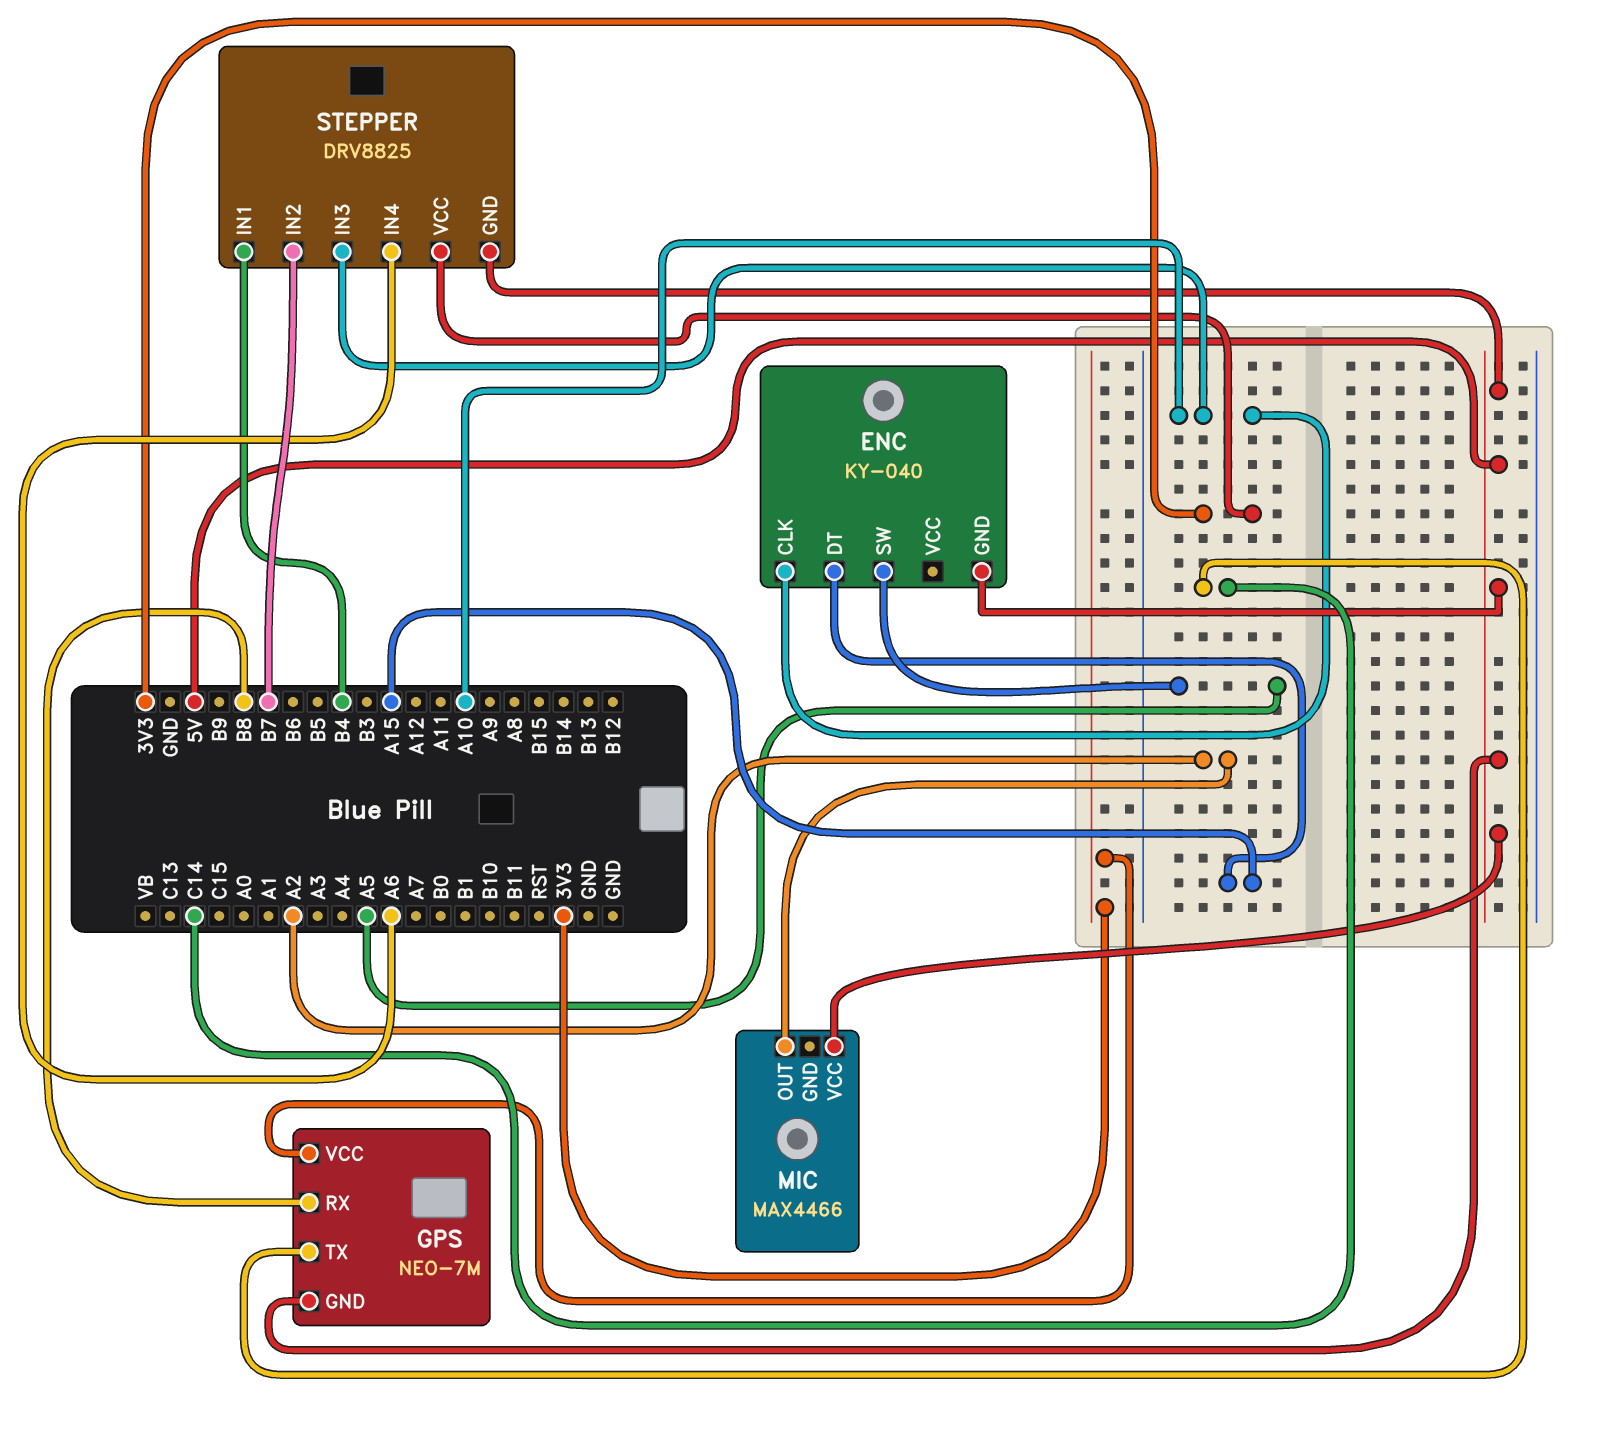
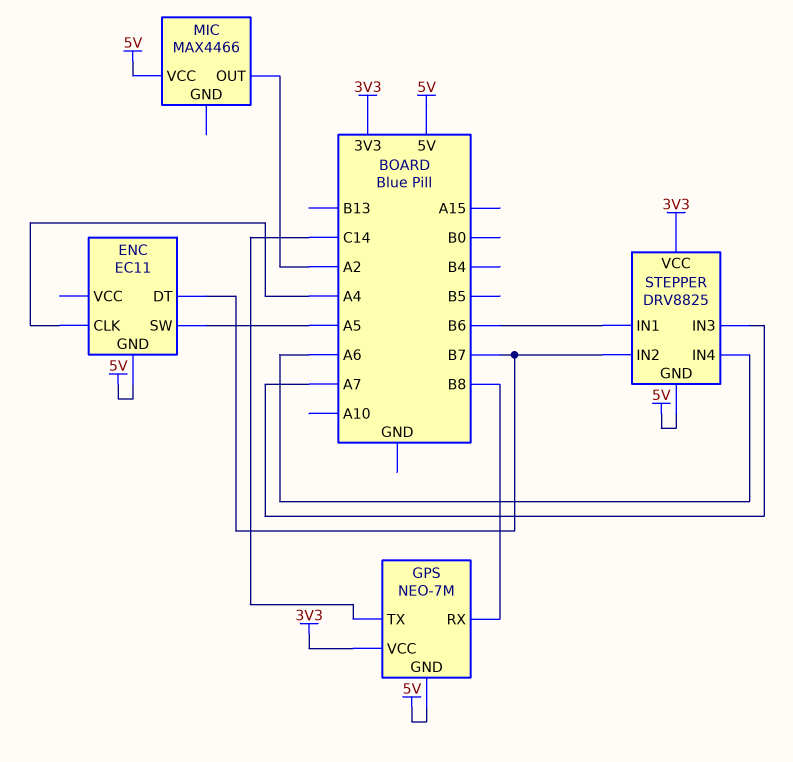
ENC: KY-040 -> EC11
ENC pin CLK: A10 -> A4
ENC pin DT: A15 -> B7
STEPPER pin IN1: B4 -> B6
STEPPER pin IN3: A10 -> A7

